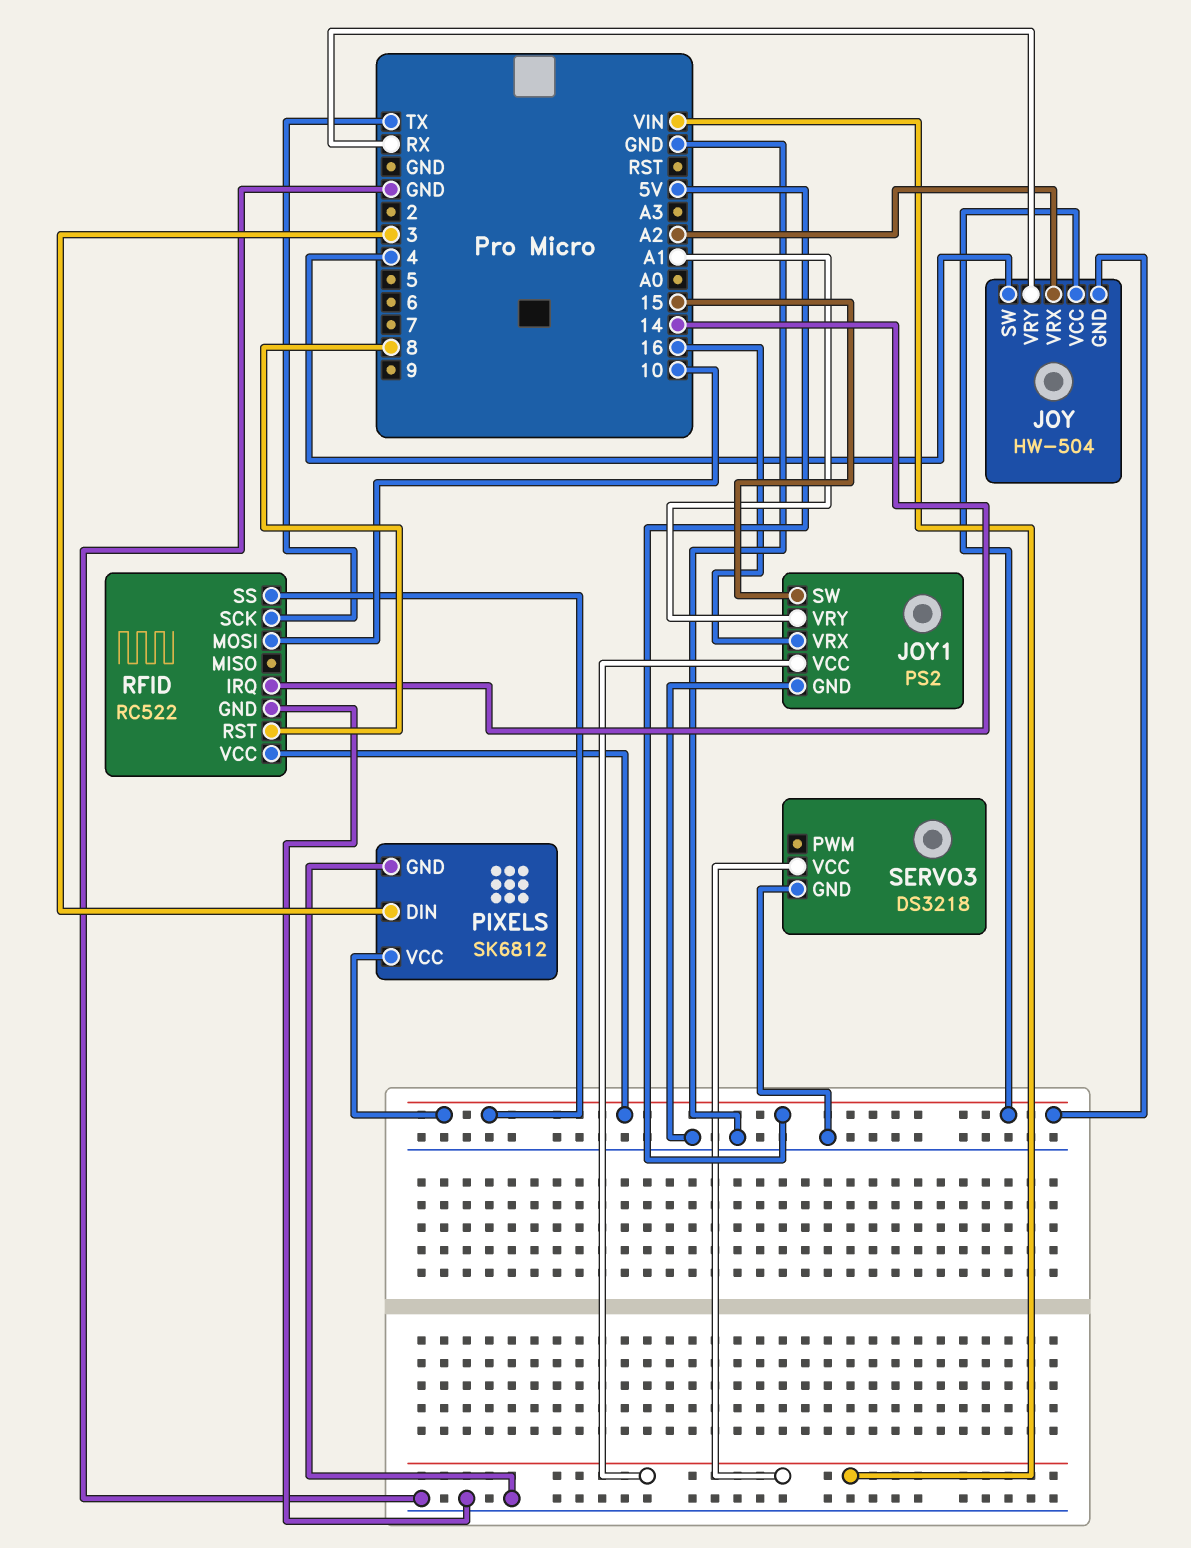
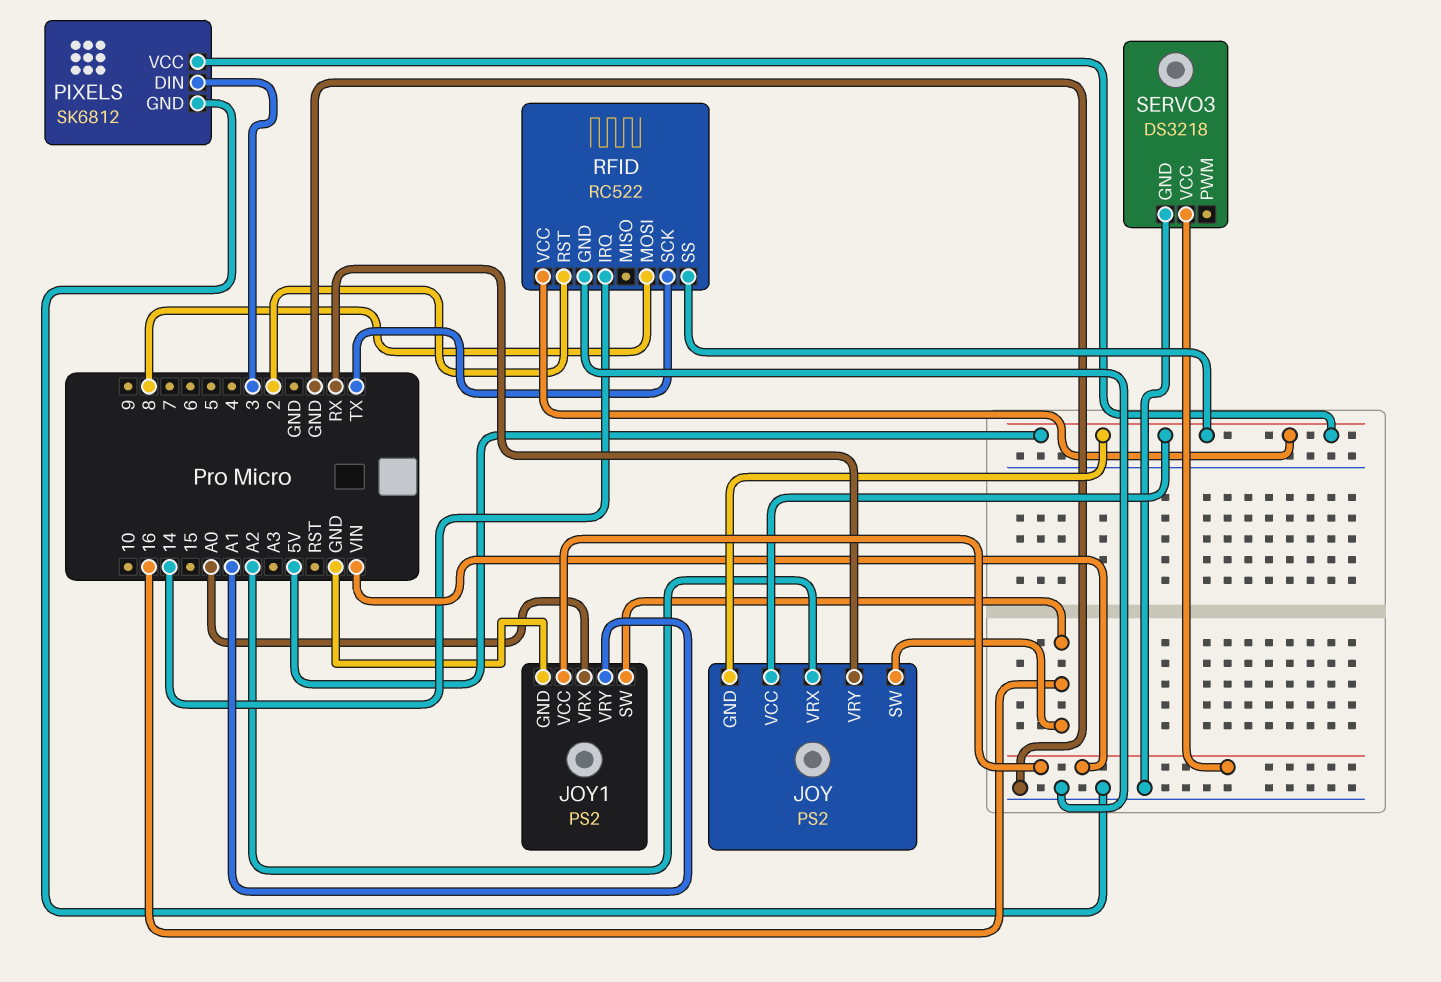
JOY: HW-504 -> PS2
JOY pin SW: 4 -> 16
JOY1 pin SW: 15 -> 16
JOY1 pin VRX: 16 -> A0
RFID pin MOSI: 10 -> 8
RFID pin RST: 8 -> 2

